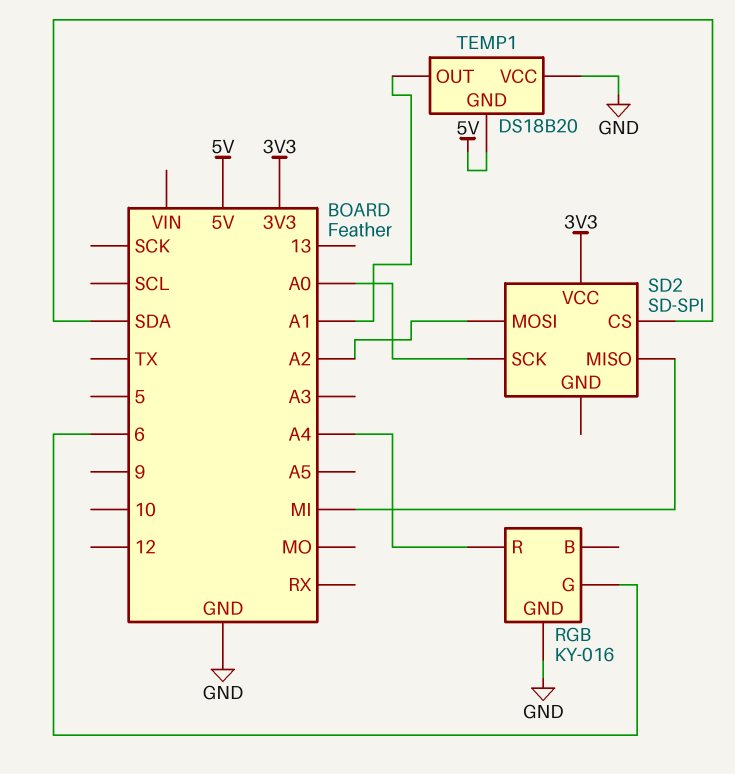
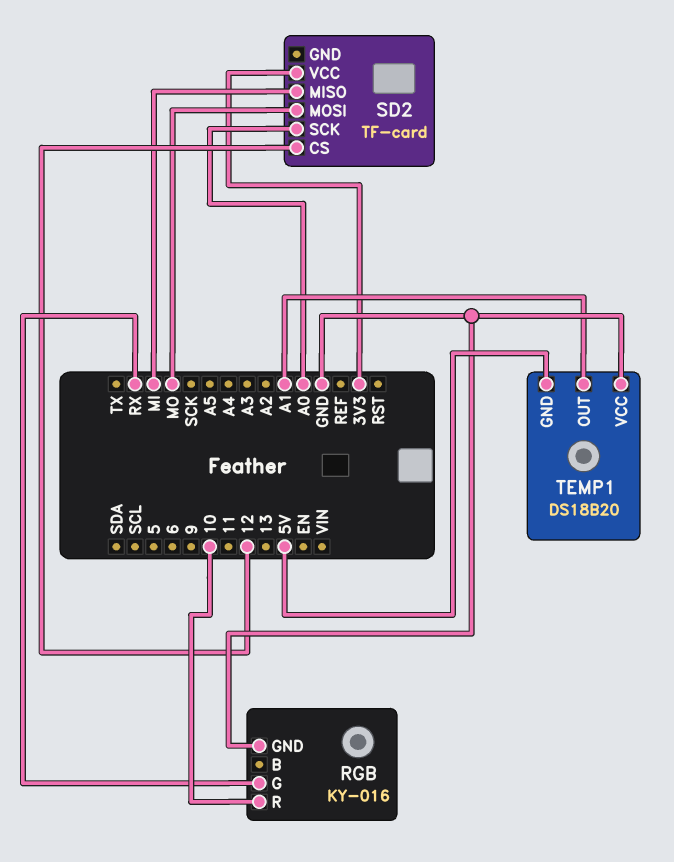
RGB pin G: 6 -> RX
RGB pin R: A4 -> 10
SD2: SD-SPI -> TF-card
SD2 pin CS: SDA -> 12
SD2 pin MOSI: A2 -> MO

